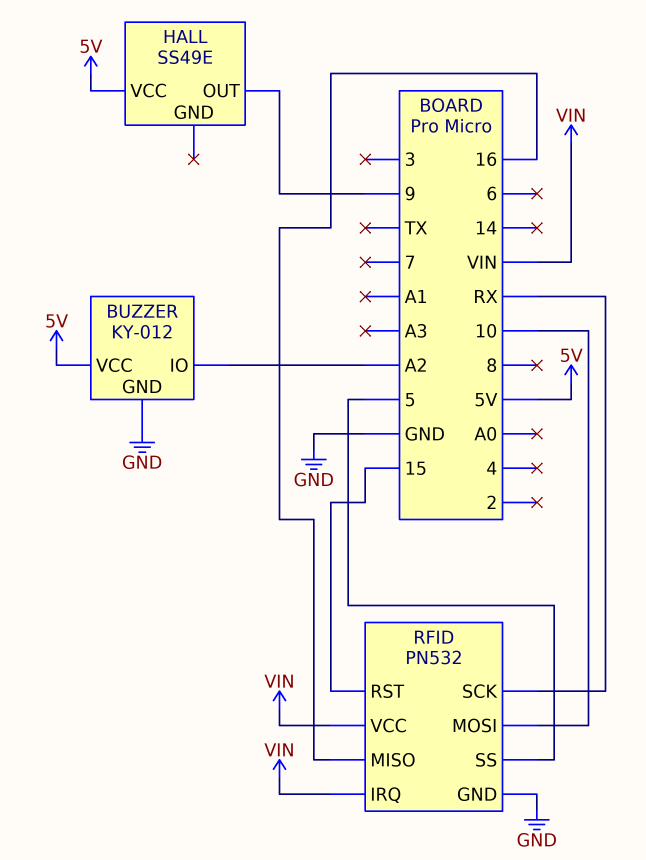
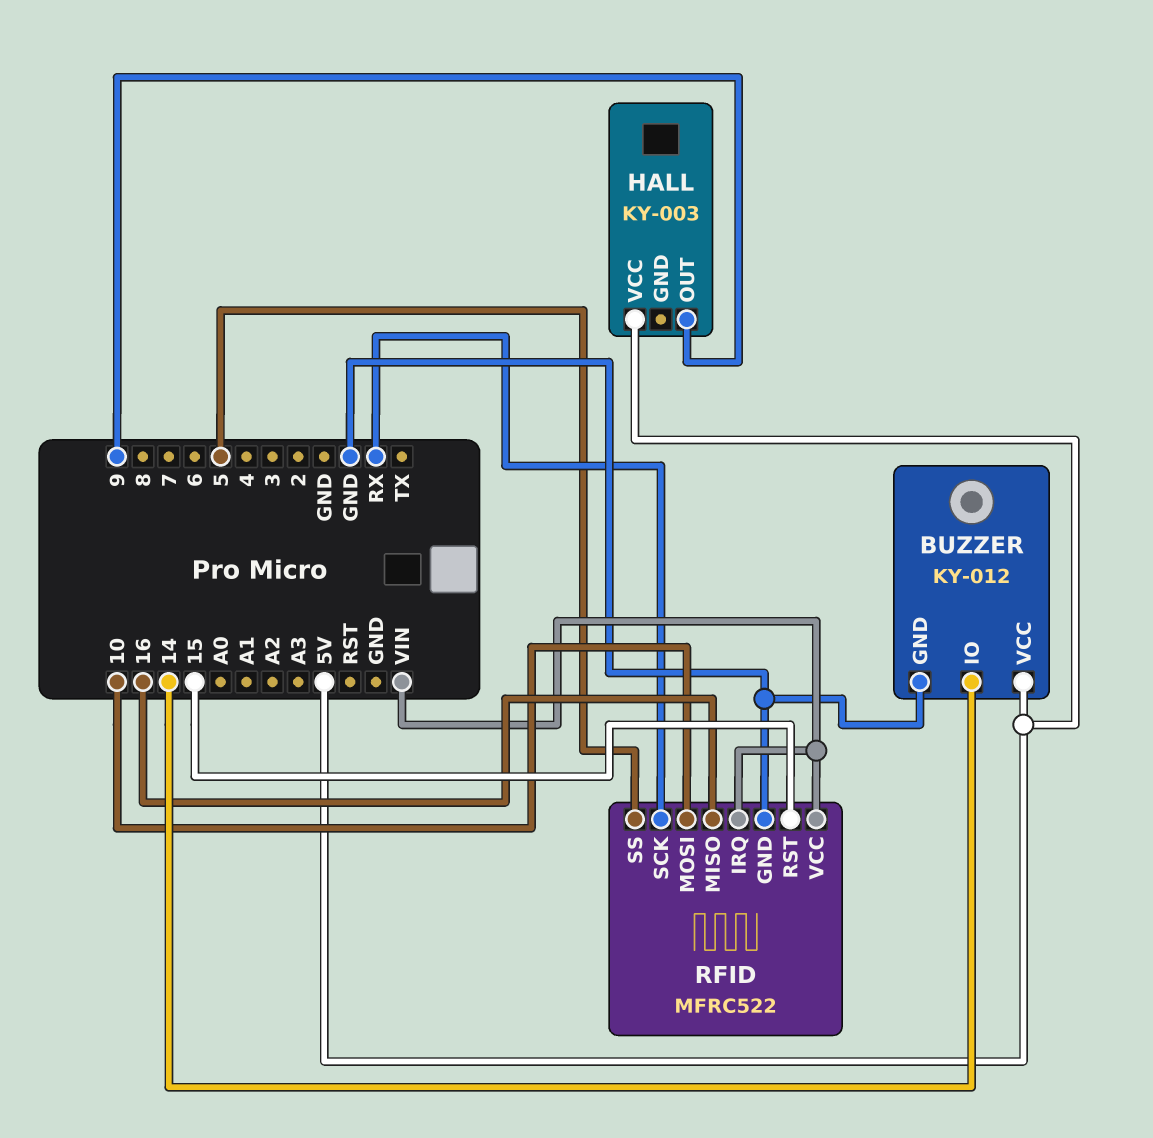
BUZZER pin IO: A2 -> 14
HALL: SS49E -> KY-003
RFID: PN532 -> MFRC522

